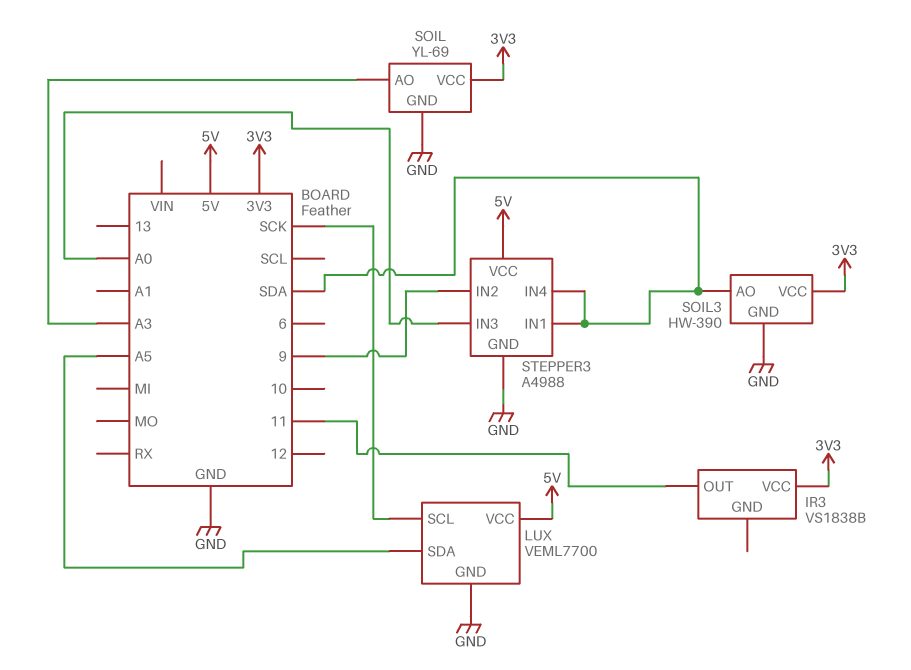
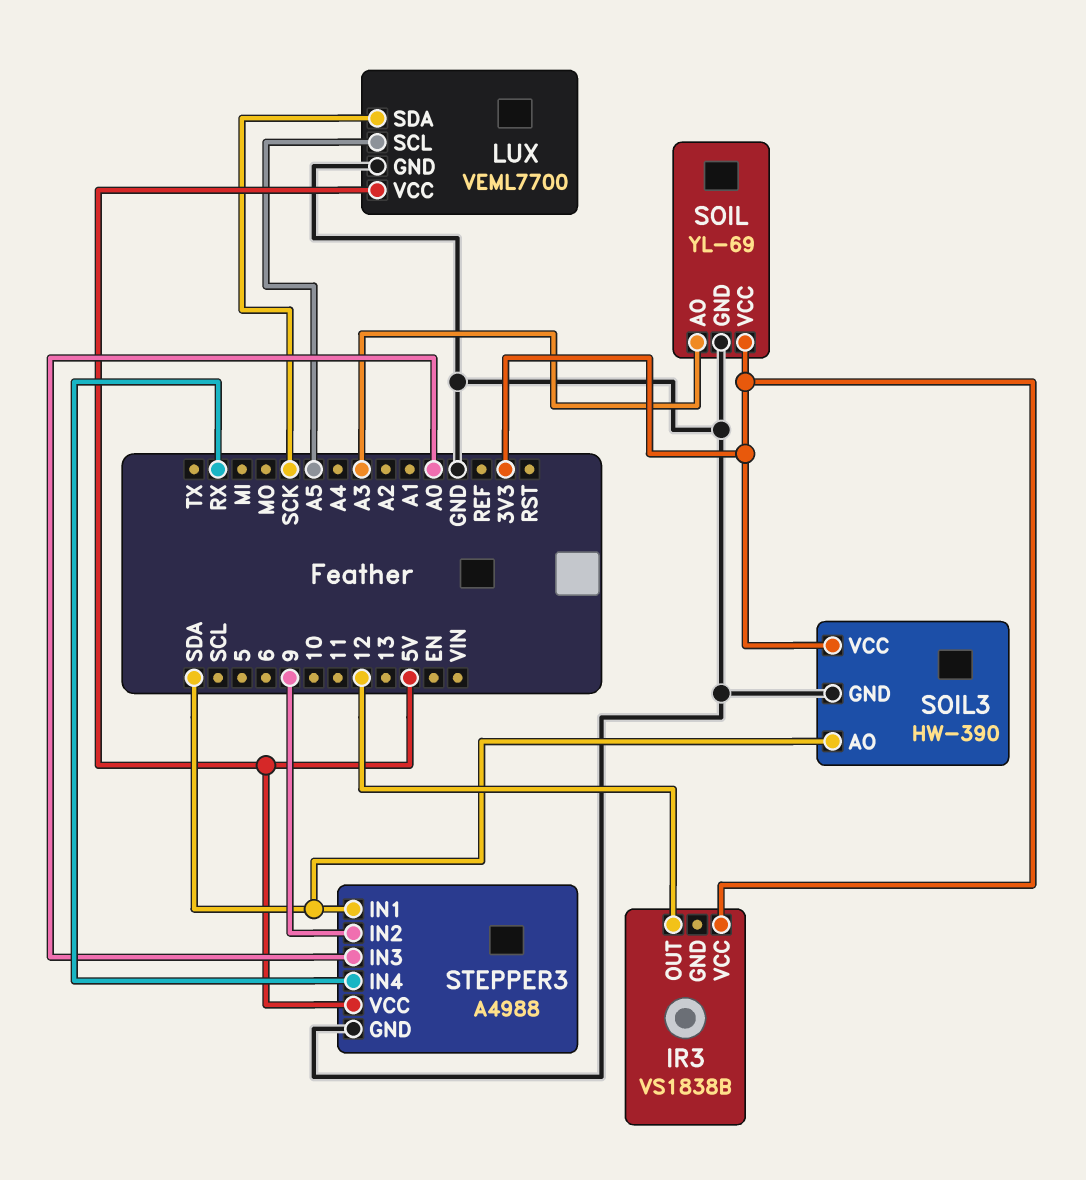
IR3 pin OUT: 11 -> 12
LUX pin SCL: SCK -> A5
LUX pin SDA: A5 -> SCK
STEPPER3 pin IN4: SDA -> RX

